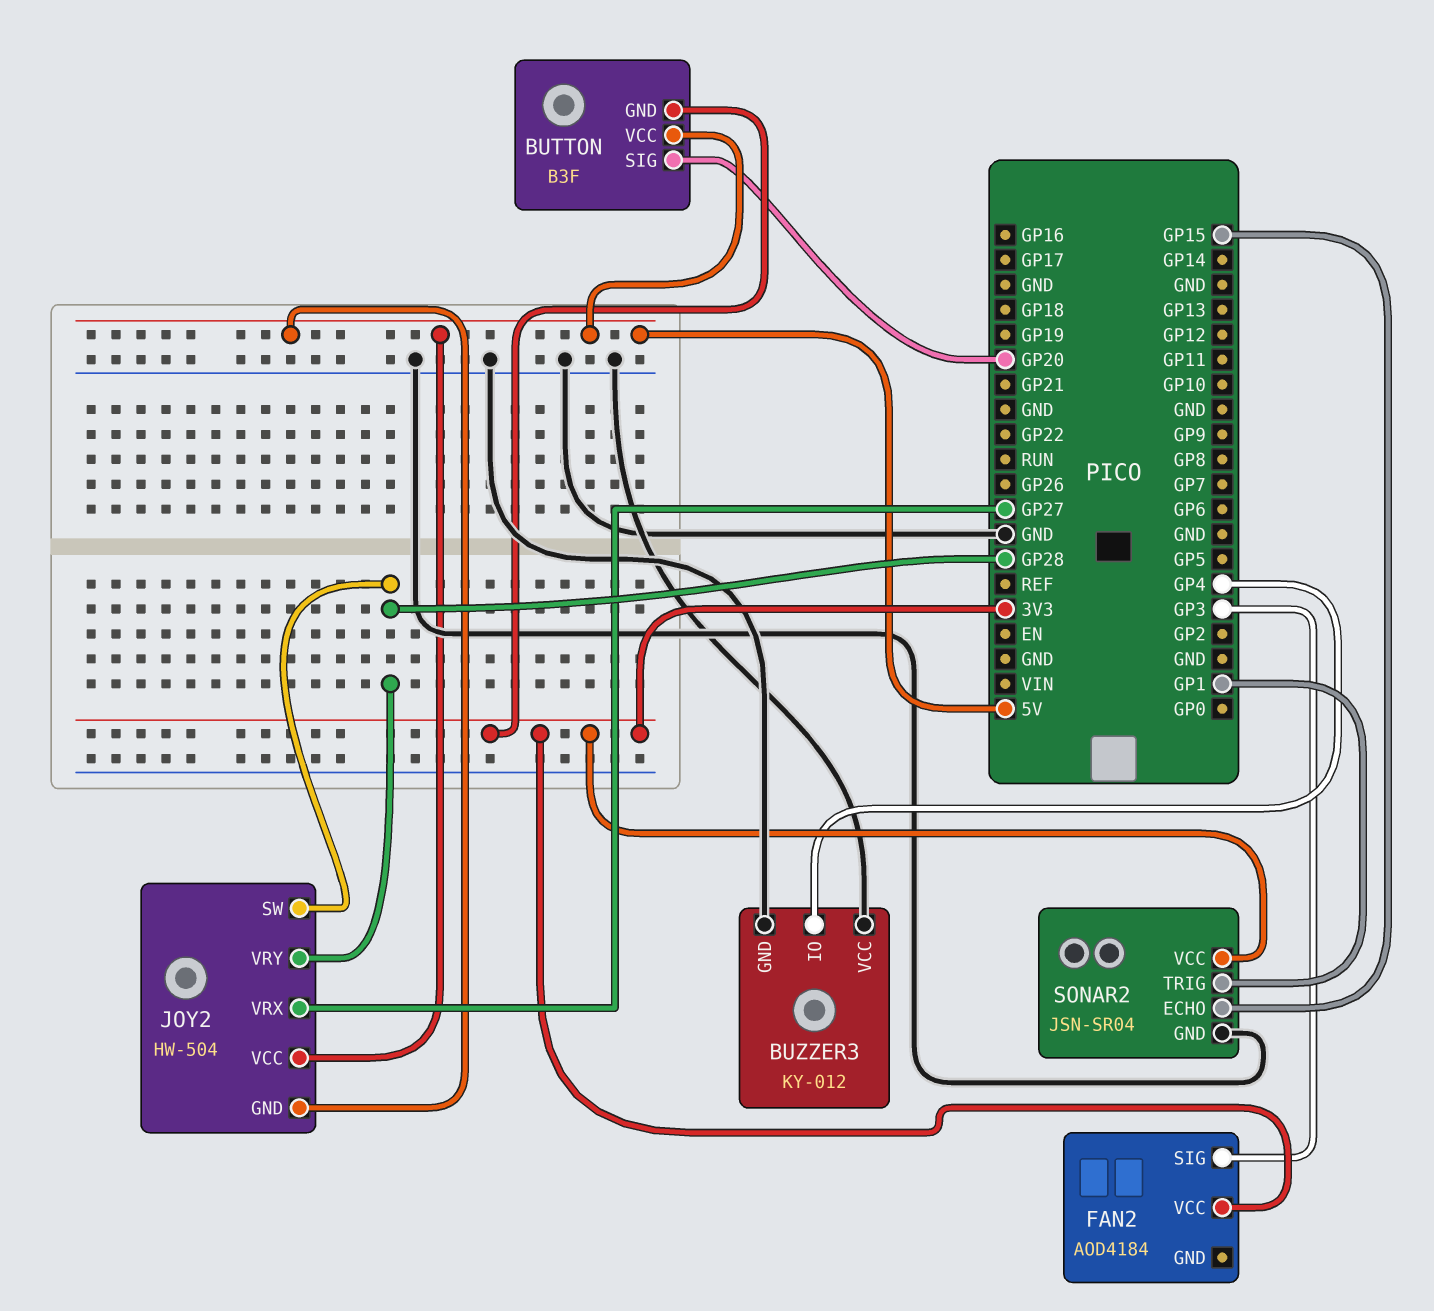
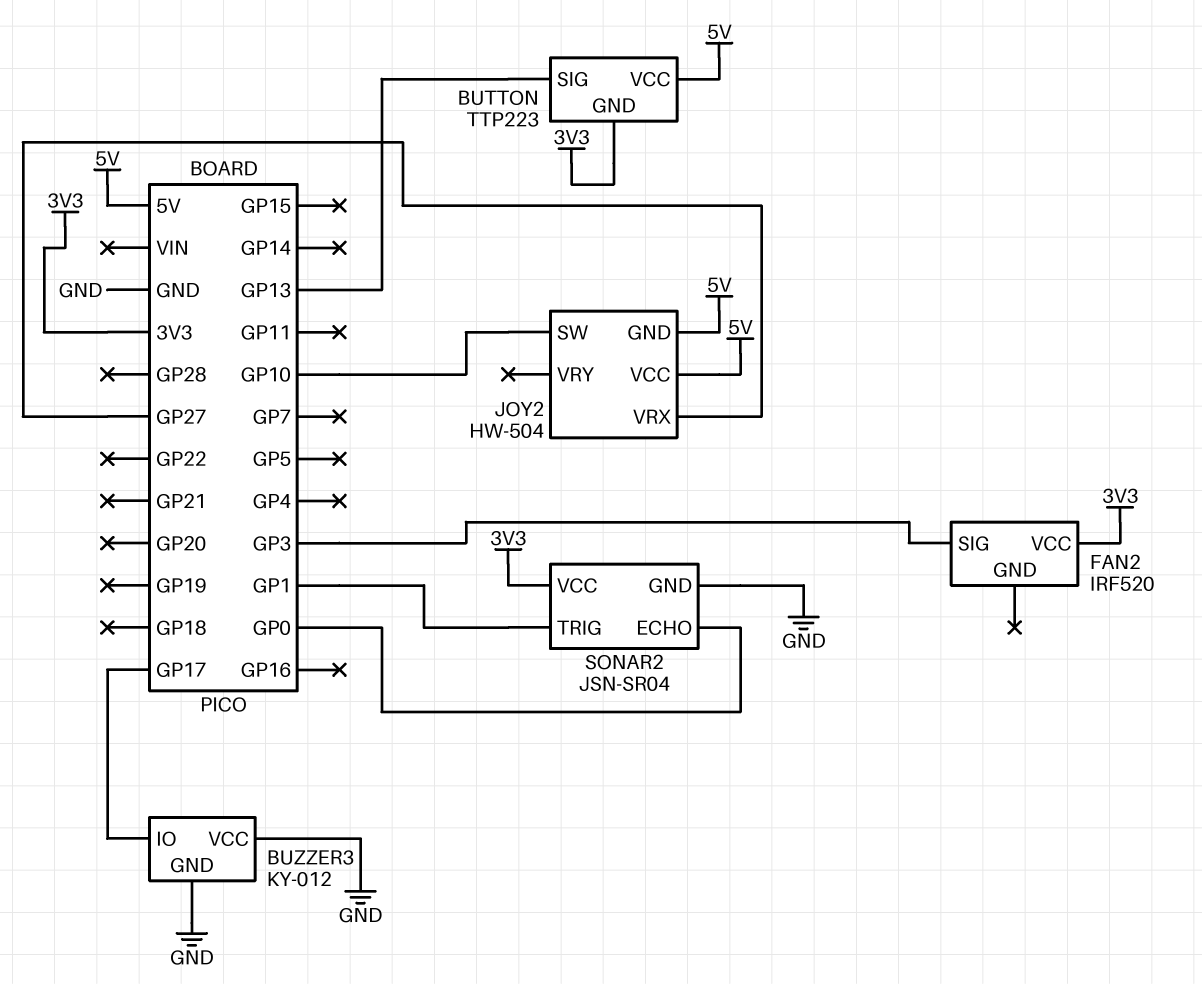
BUTTON: B3F -> TTP223
BUTTON pin SIG: GP20 -> GP13
BUZZER3 pin IO: GP4 -> GP17
FAN2: AOD4184 -> IRF520
JOY2 pin SW: GP28 -> GP10
JOY2 pin VRY: GP28 -> none
SONAR2 pin ECHO: GP15 -> GP0

